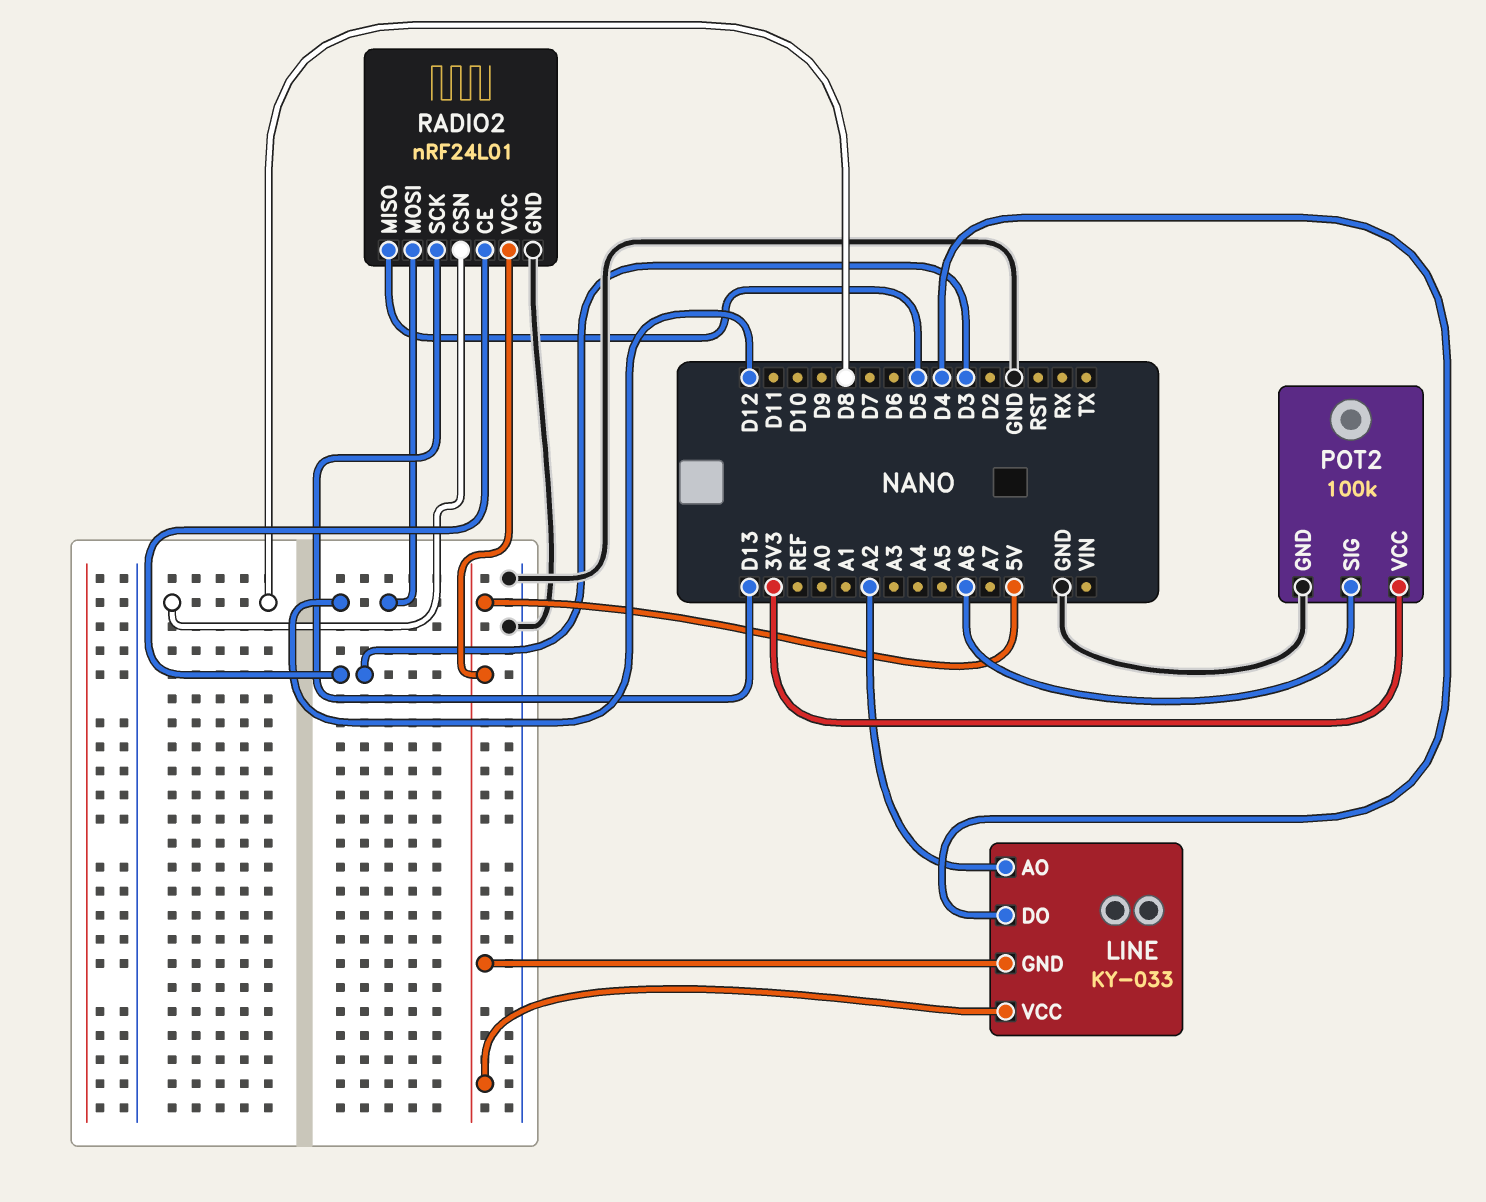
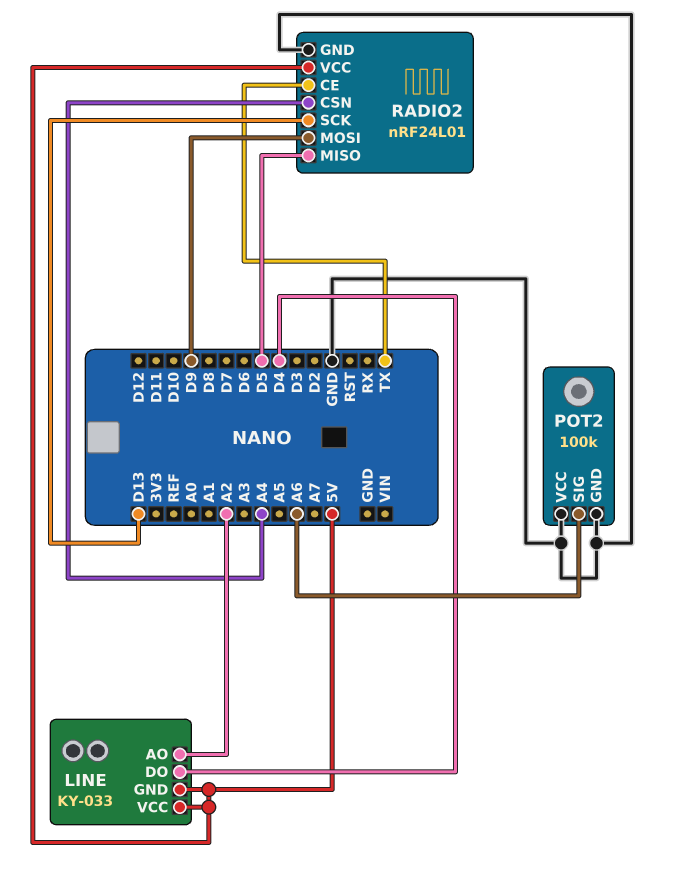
POT2 pin VCC: 3V3 -> GND
RADIO2 pin CE: D3 -> TX
RADIO2 pin CSN: D8 -> A4
RADIO2 pin MOSI: D12 -> D9

